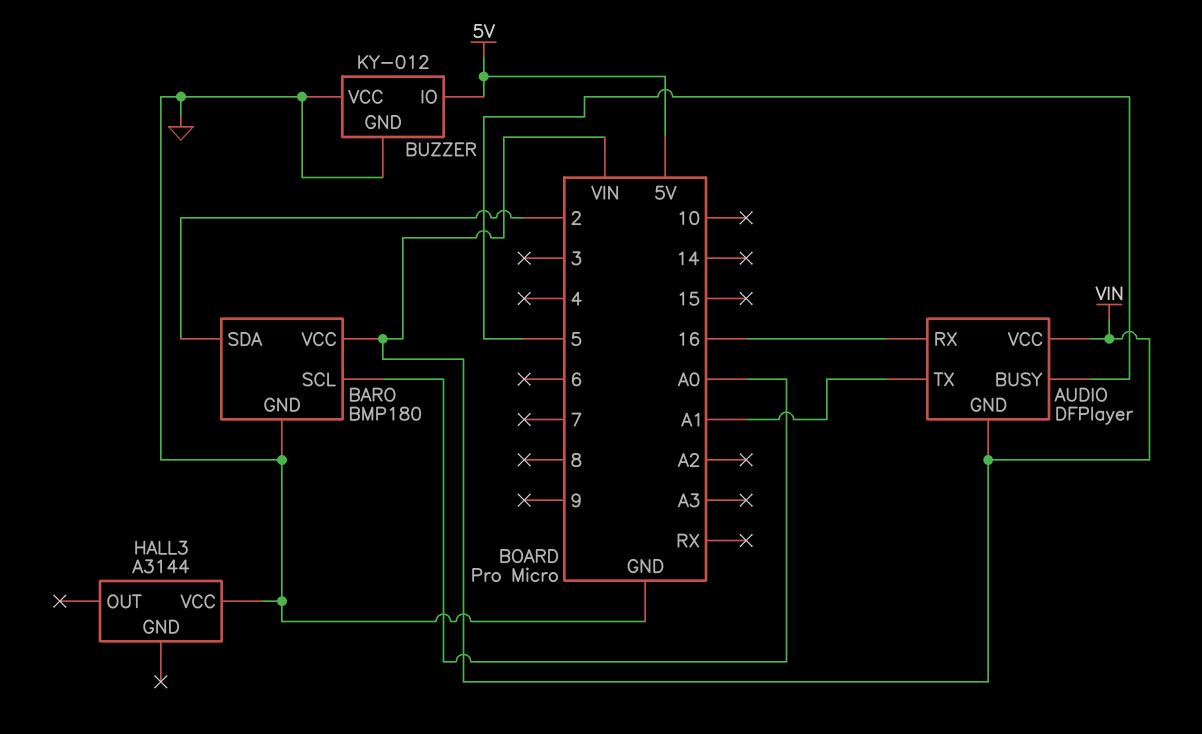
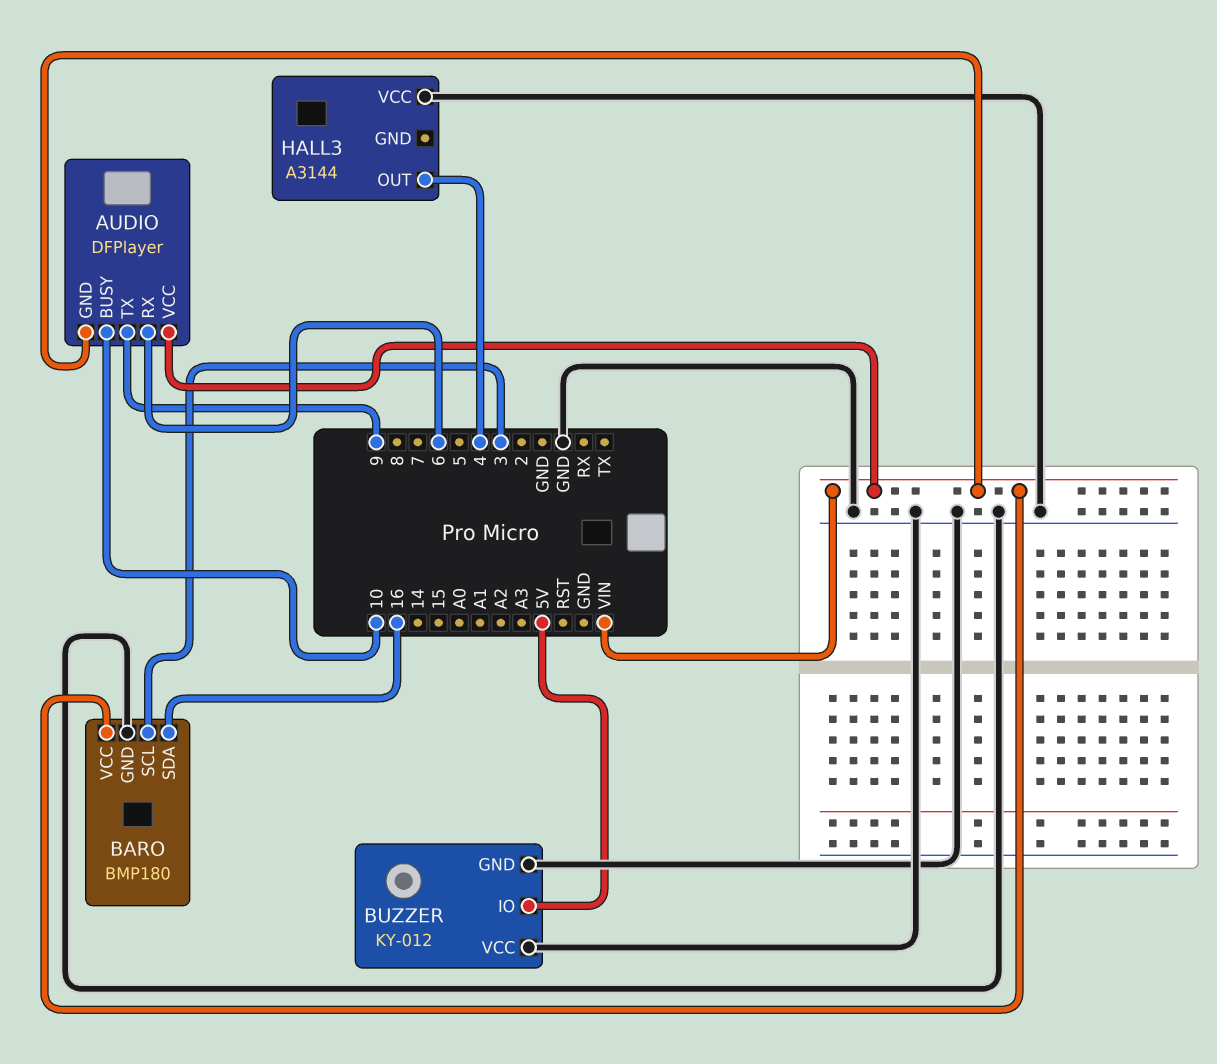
AUDIO pin BUSY: 5 -> 10
AUDIO pin RX: 16 -> 6
AUDIO pin TX: A1 -> 9
BARO pin SCL: A0 -> 3
BARO pin SDA: 2 -> 16
HALL3 pin OUT: none -> 4

